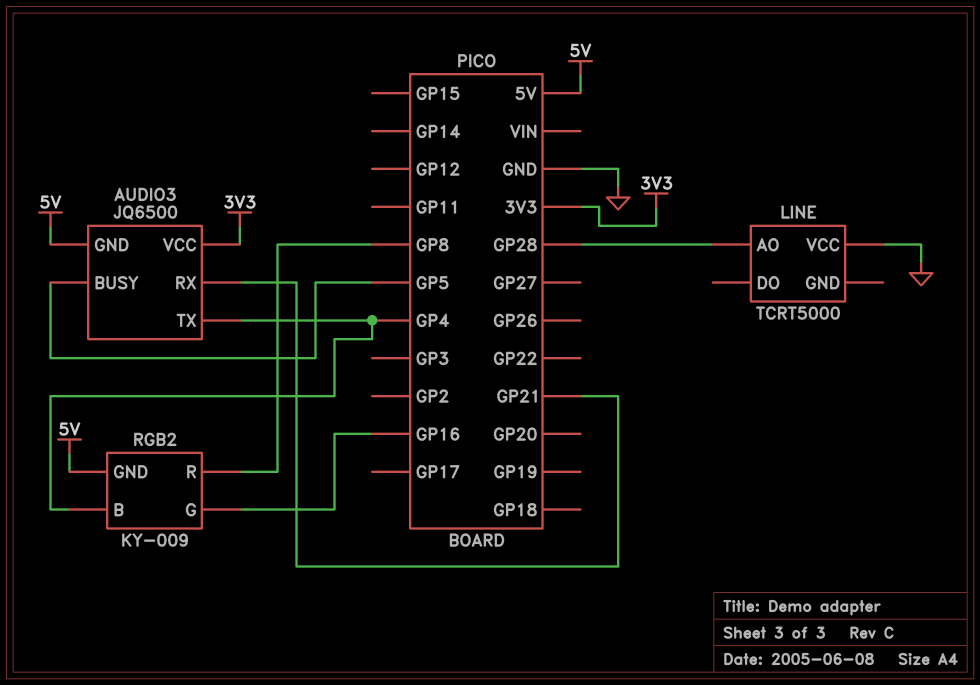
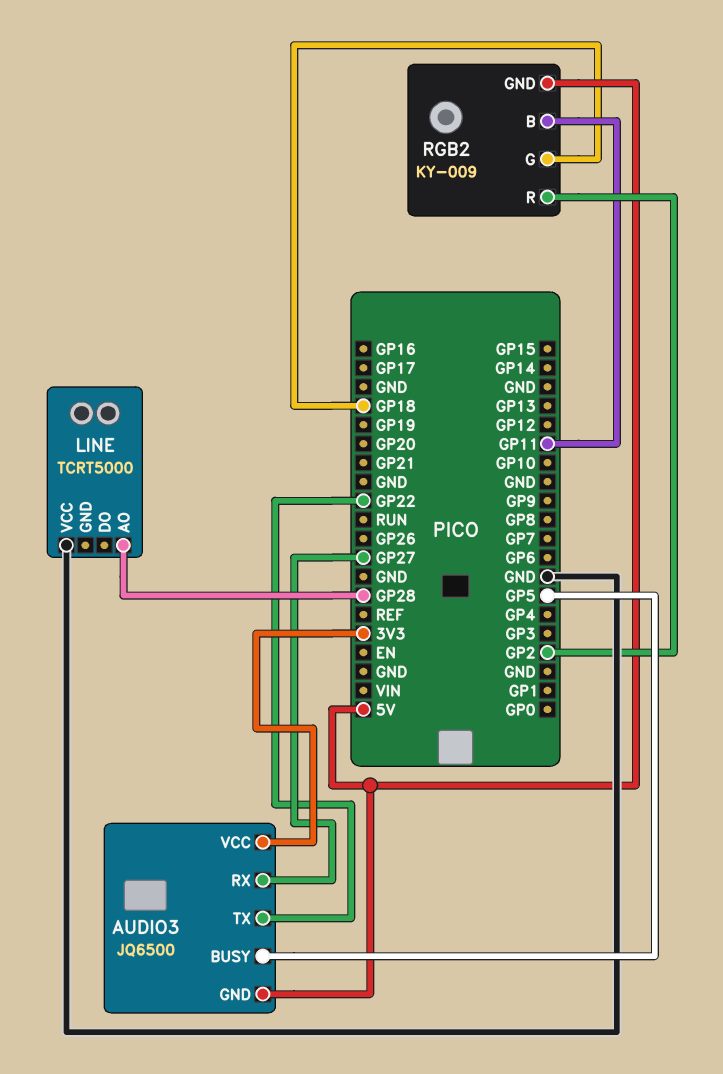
AUDIO3 pin RX: GP21 -> GP27
AUDIO3 pin TX: GP4 -> GP22
RGB2 pin B: GP4 -> GP11
RGB2 pin G: GP16 -> GP18
RGB2 pin R: GP8 -> GP2

